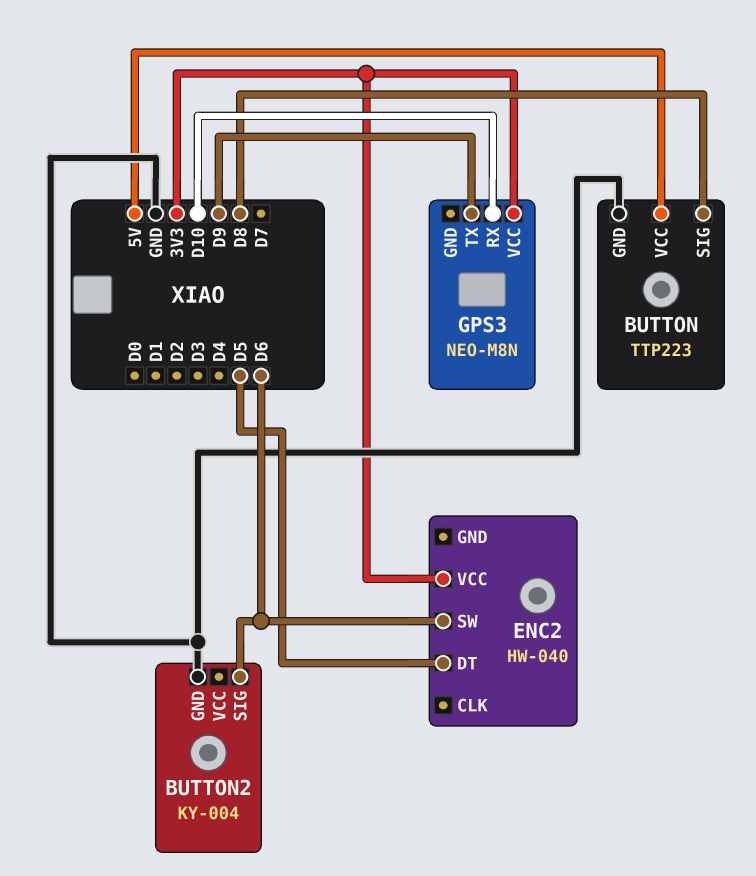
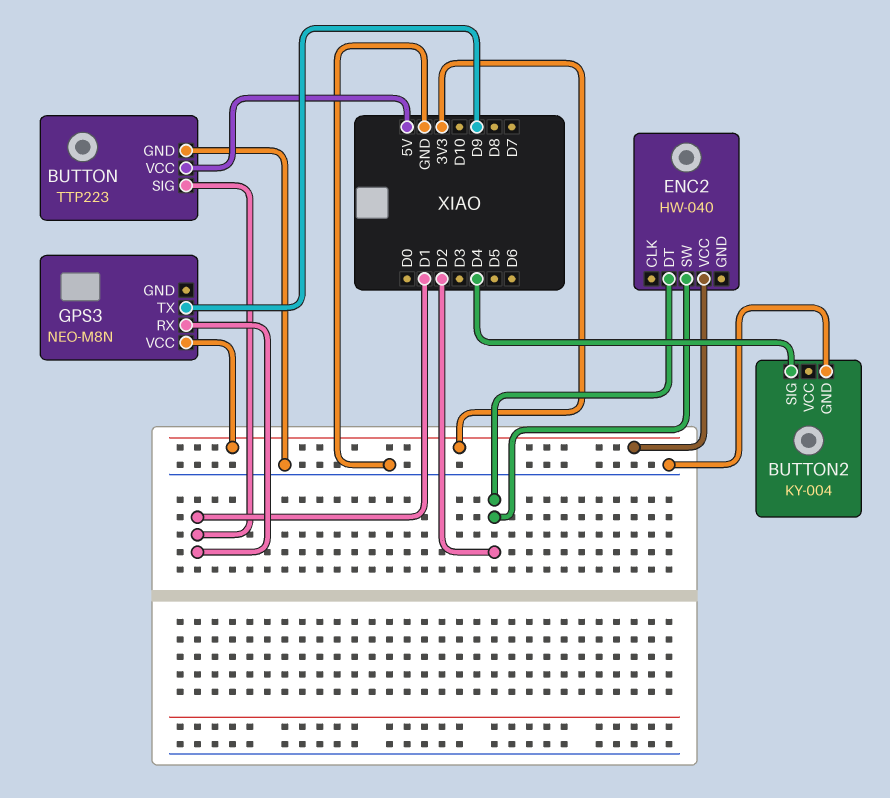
BUTTON pin SIG: D8 -> D1
BUTTON2 pin SIG: D6 -> D4
ENC2 pin DT: D5 -> D2
ENC2 pin SW: D6 -> D2
GPS3 pin RX: D10 -> D1

